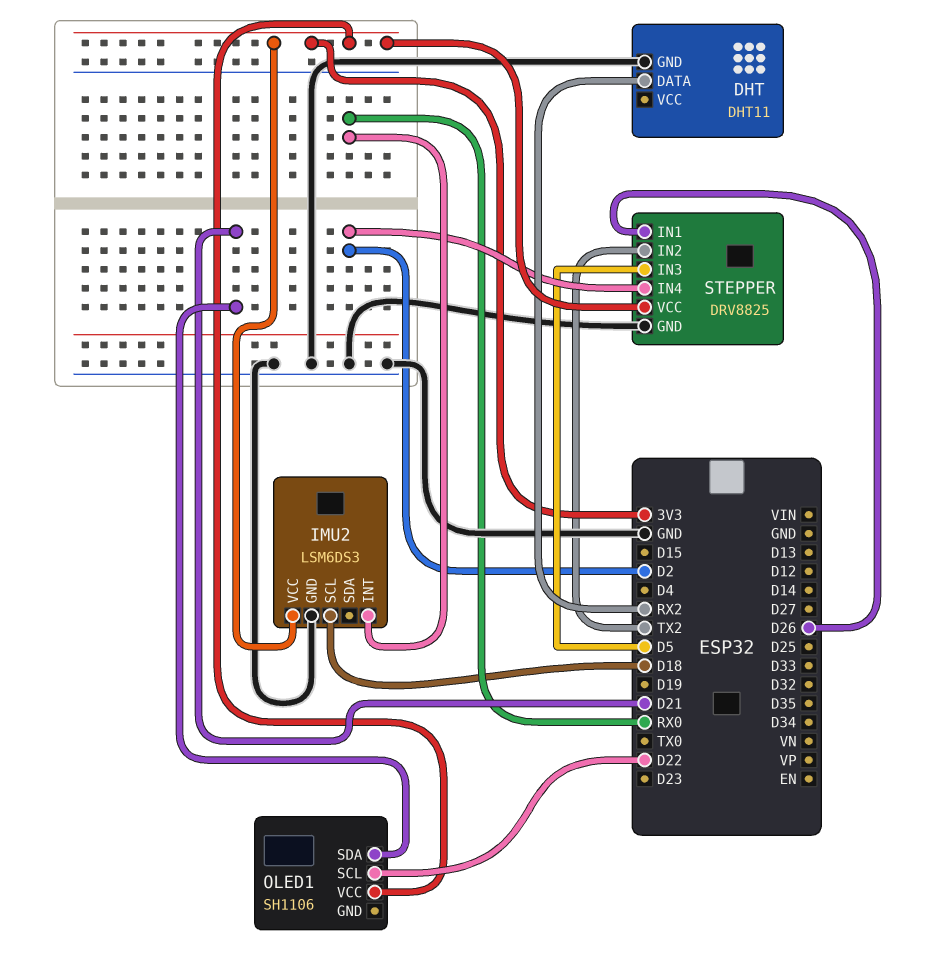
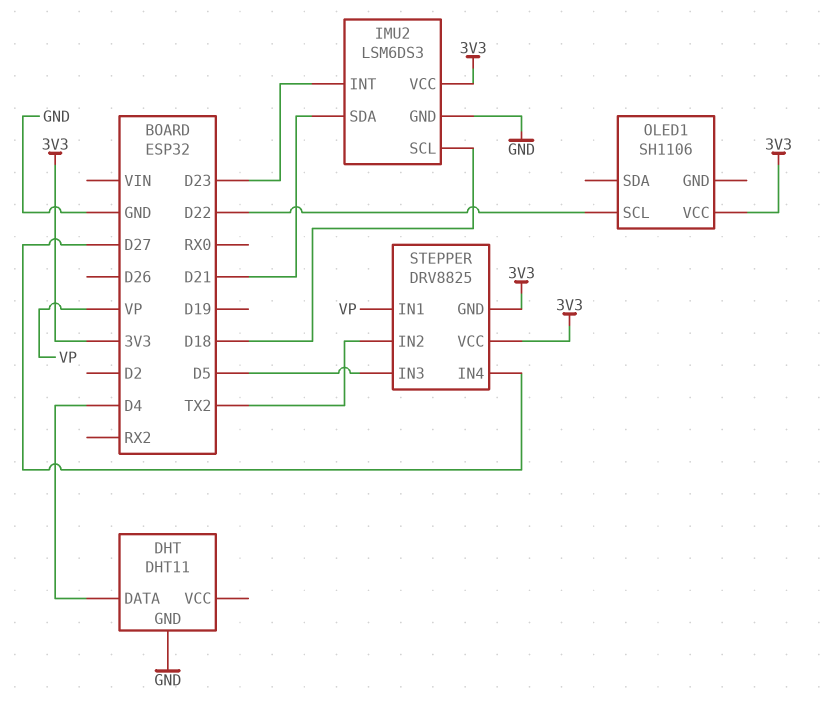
DHT pin DATA: RX2 -> D4
IMU2 pin INT: RX0 -> D23
IMU2 pin SDA: none -> D21
OLED1 pin SDA: D21 -> none
STEPPER pin GND: GND -> 3V3
STEPPER pin IN1: D26 -> VP
STEPPER pin IN4: D2 -> D27

